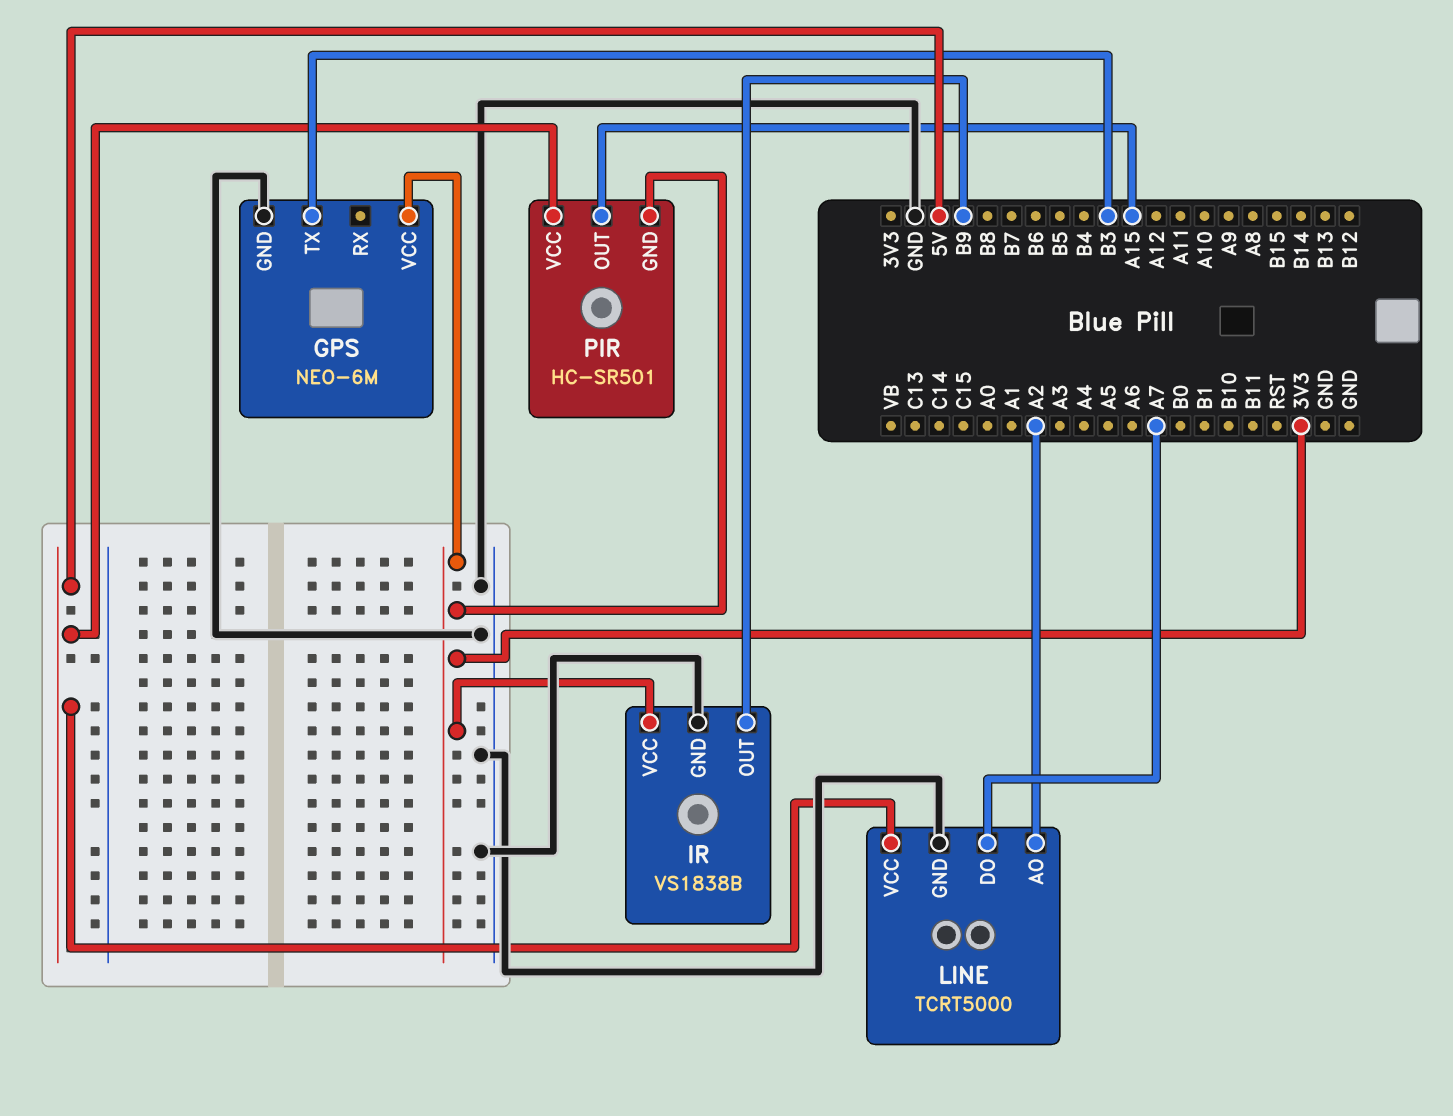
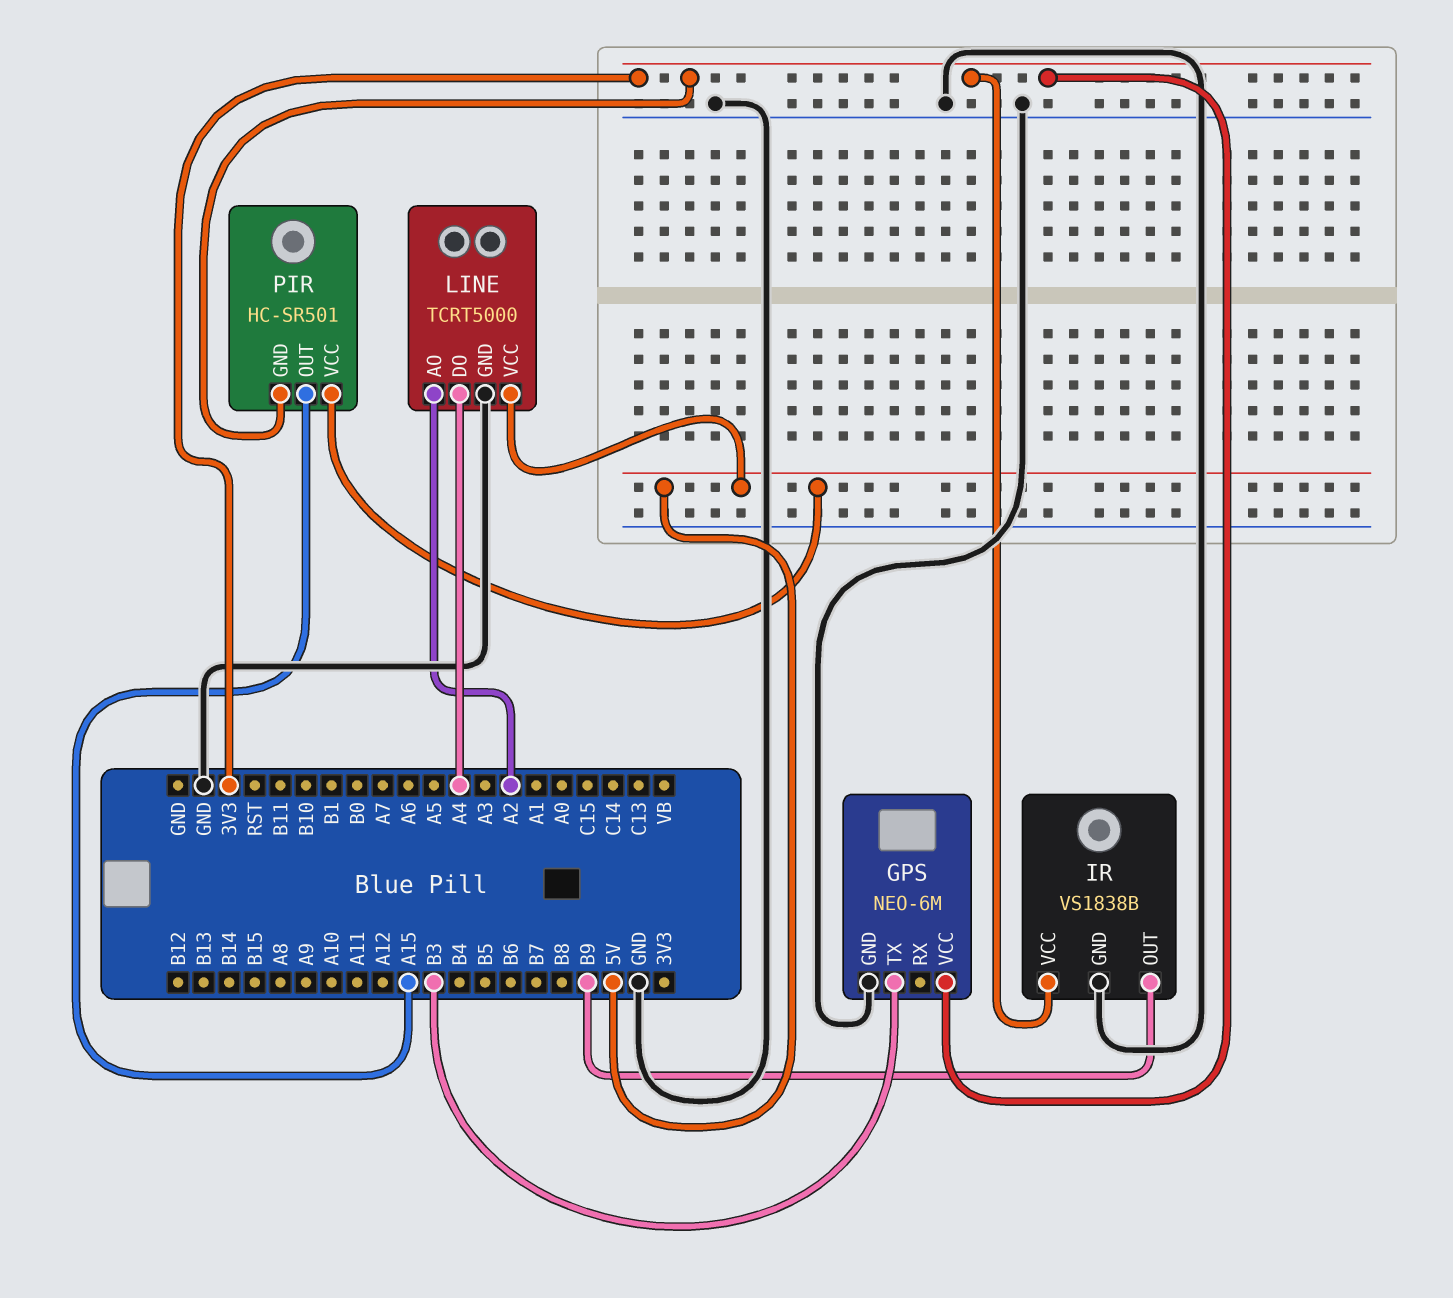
LINE pin DO: A7 -> A4

